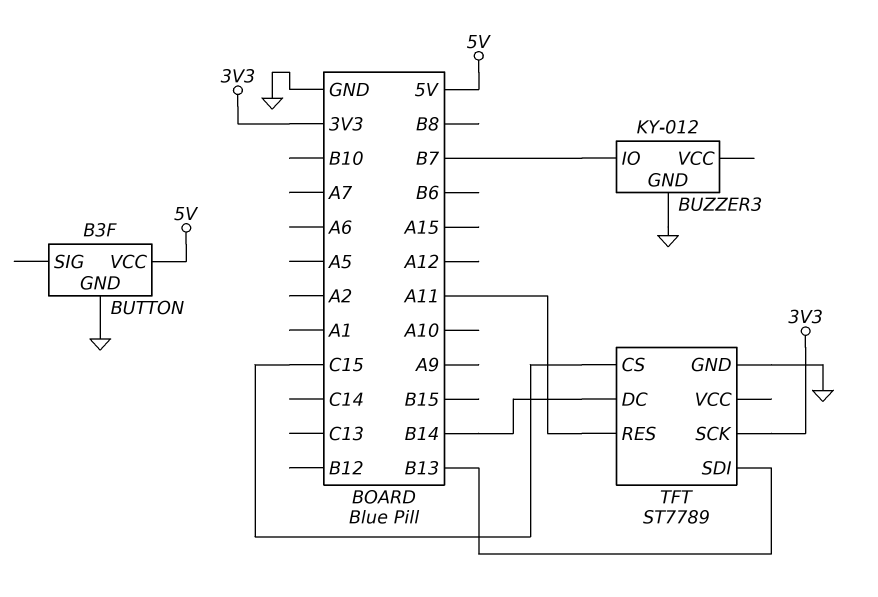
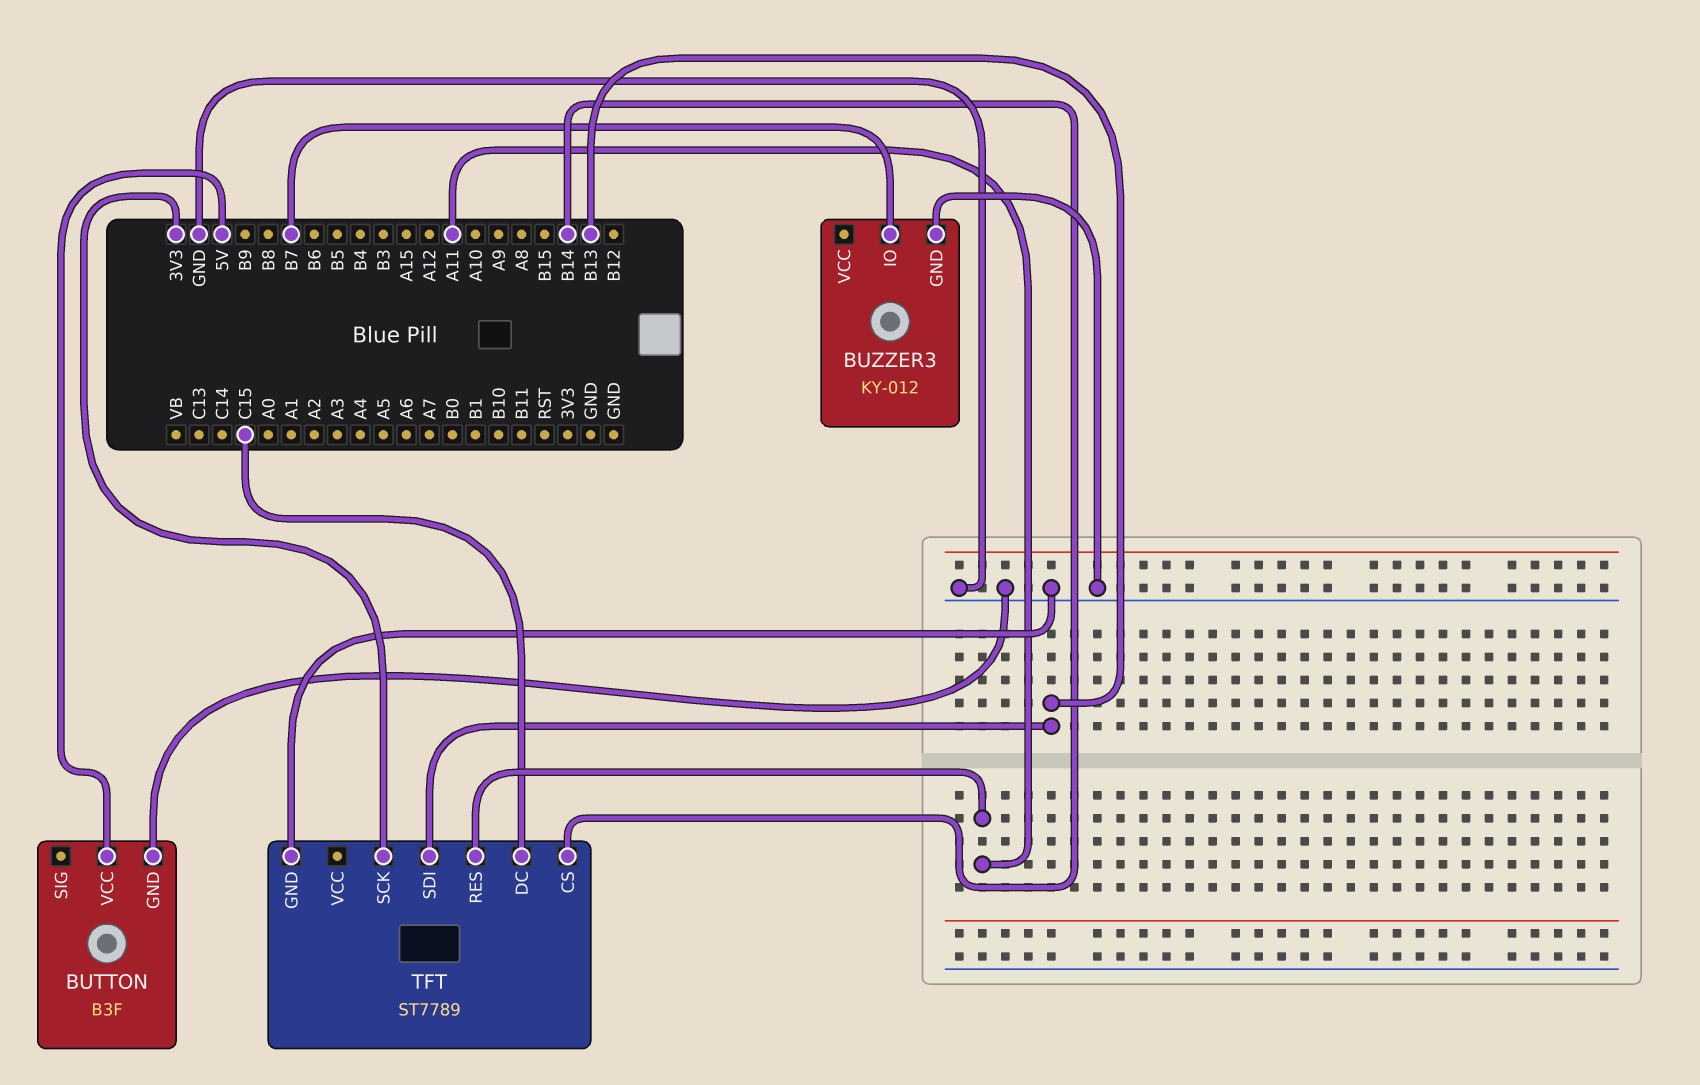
TFT pin CS: C15 -> B14
TFT pin DC: B14 -> C15

